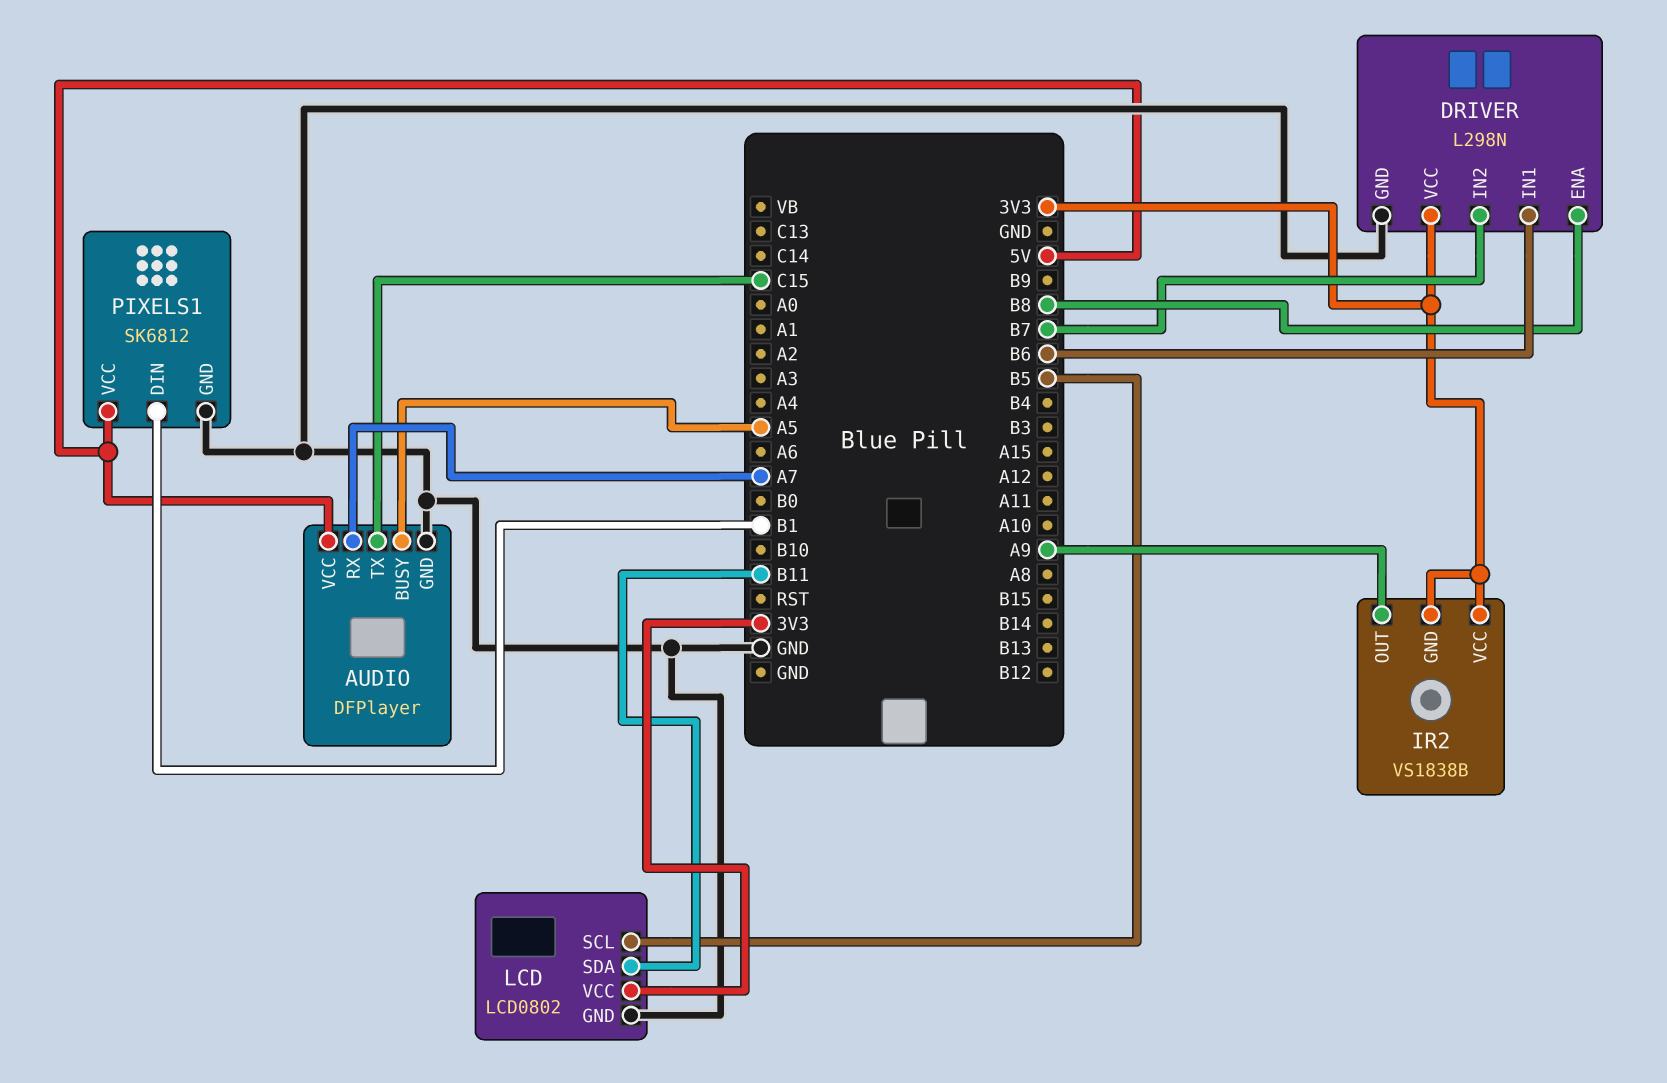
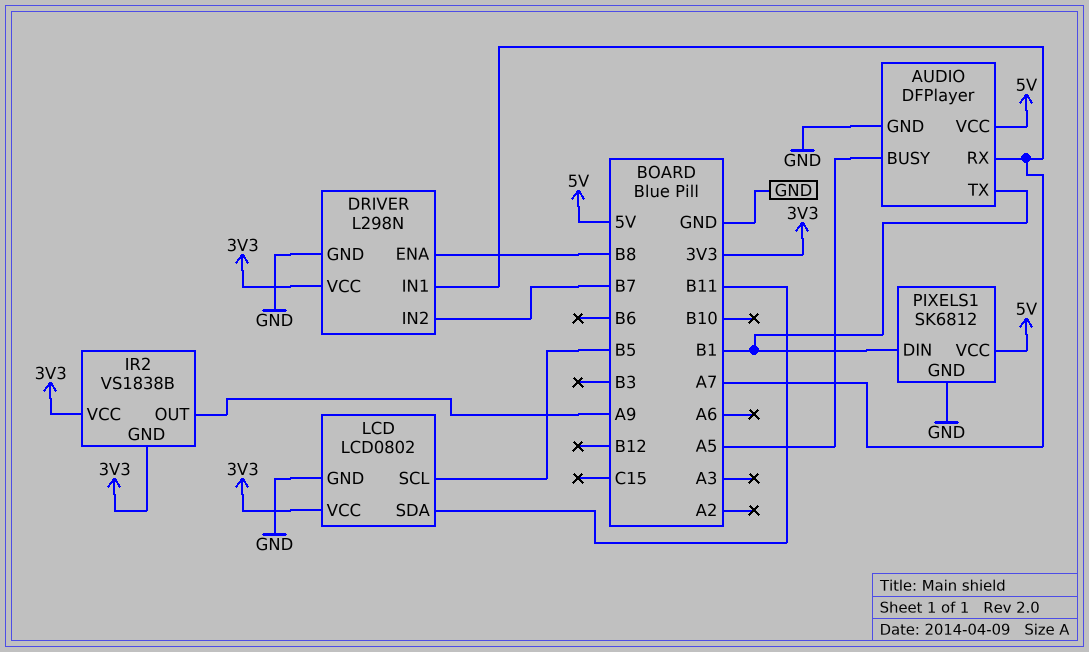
AUDIO pin TX: C15 -> B1
DRIVER pin IN1: B6 -> A7

